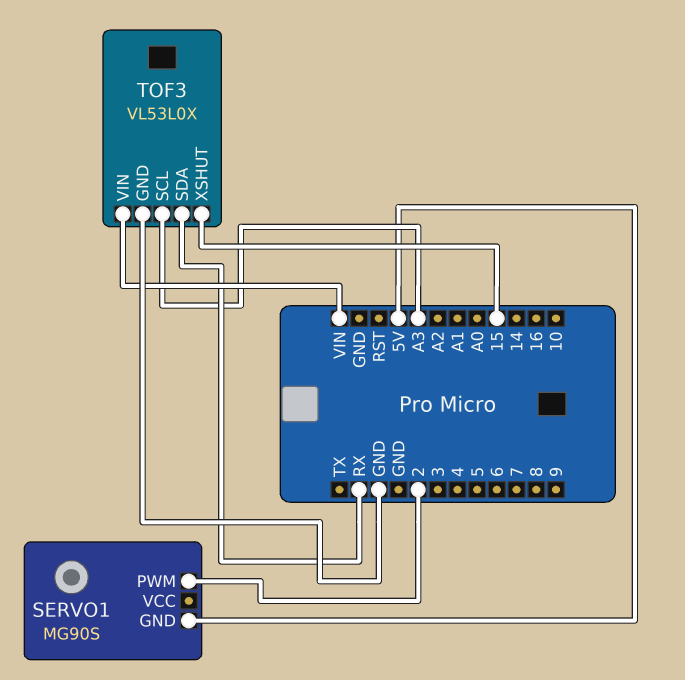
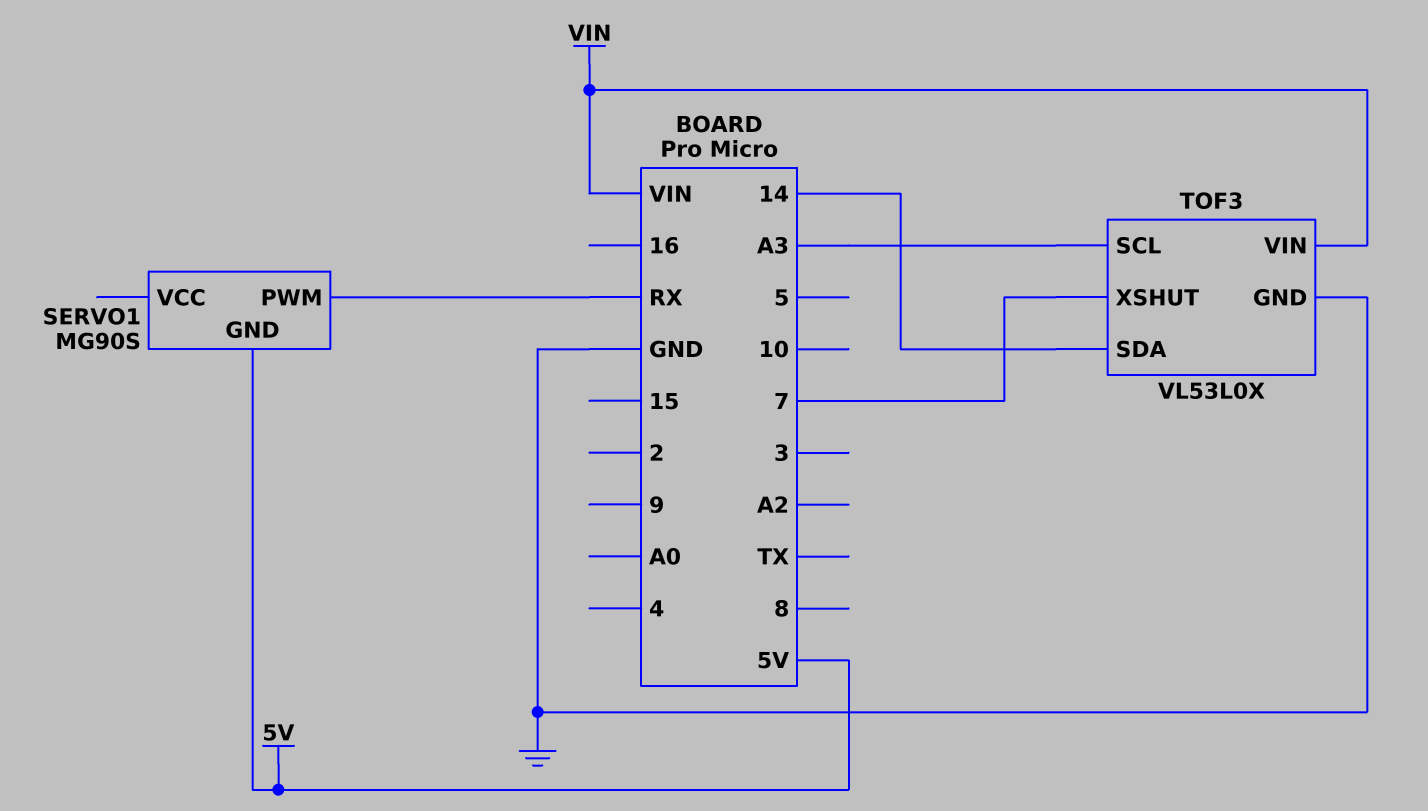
SERVO1 pin PWM: 2 -> RX
TOF3 pin SDA: RX -> 14
TOF3 pin XSHUT: 15 -> 7

